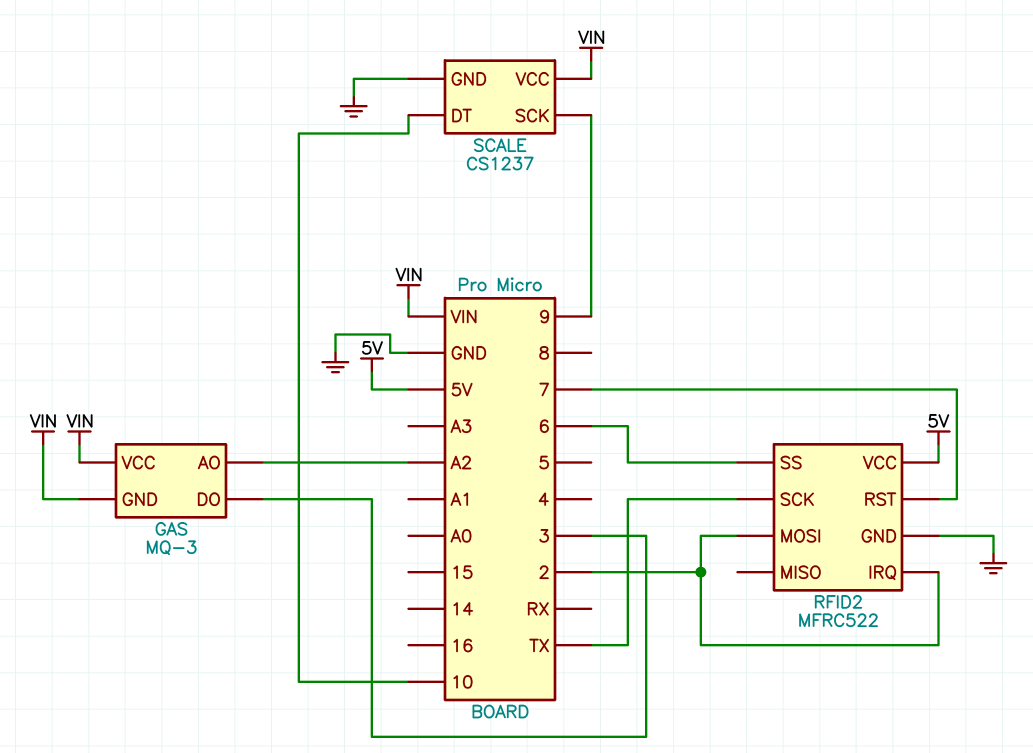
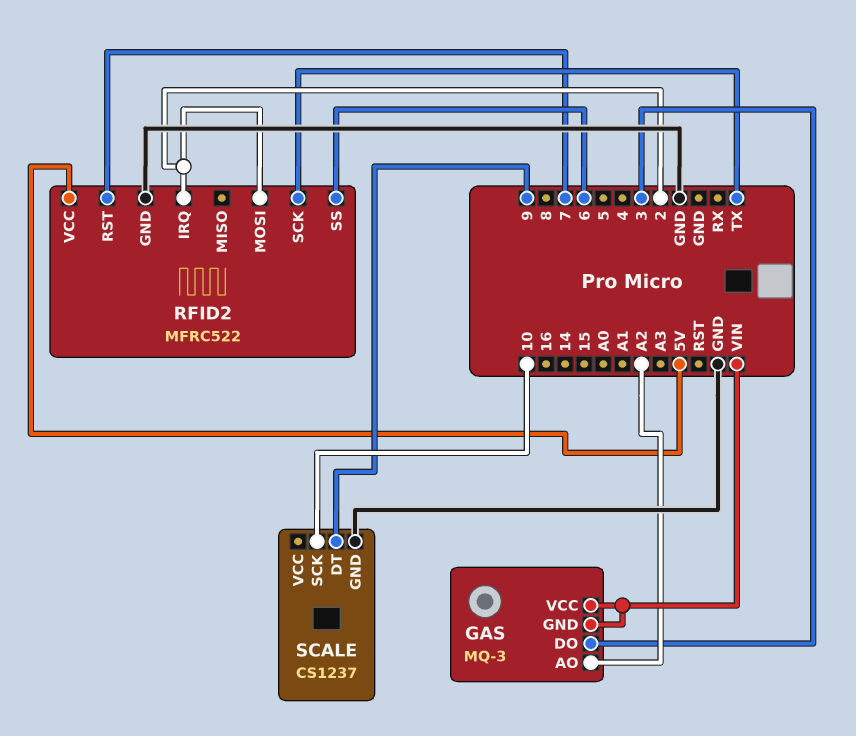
SCALE pin DT: 10 -> 9
SCALE pin SCK: 9 -> 10
SCALE pin VCC: VIN -> none

